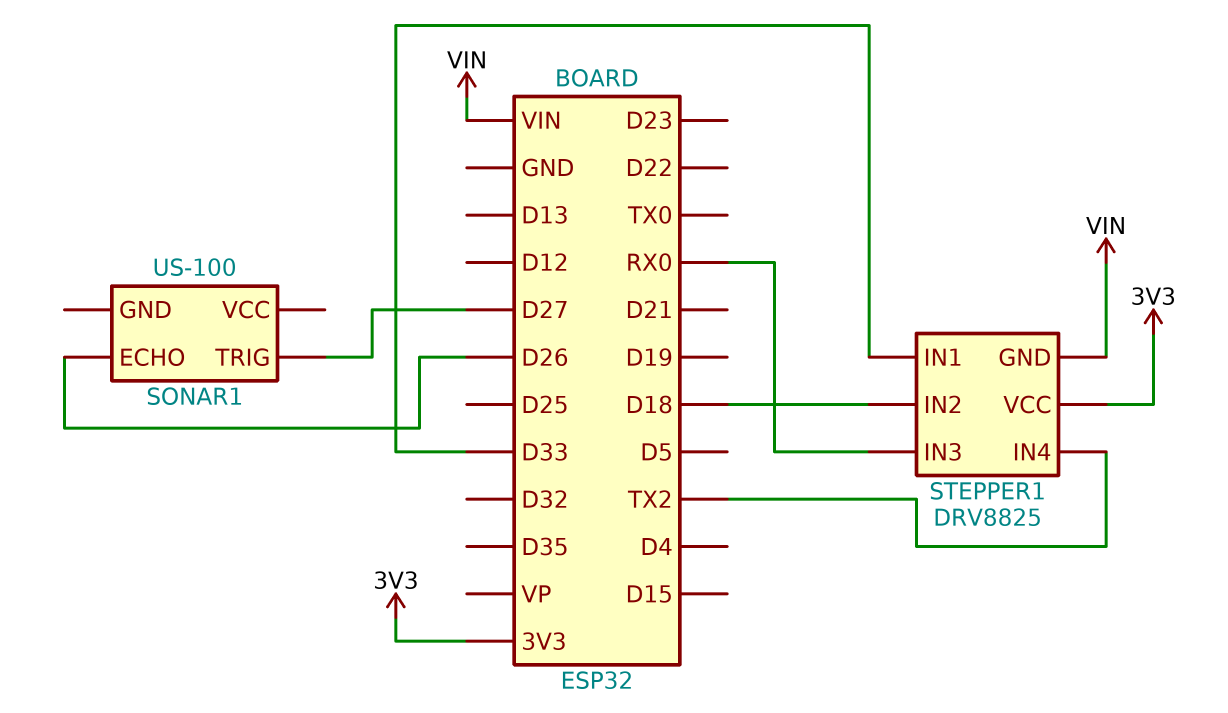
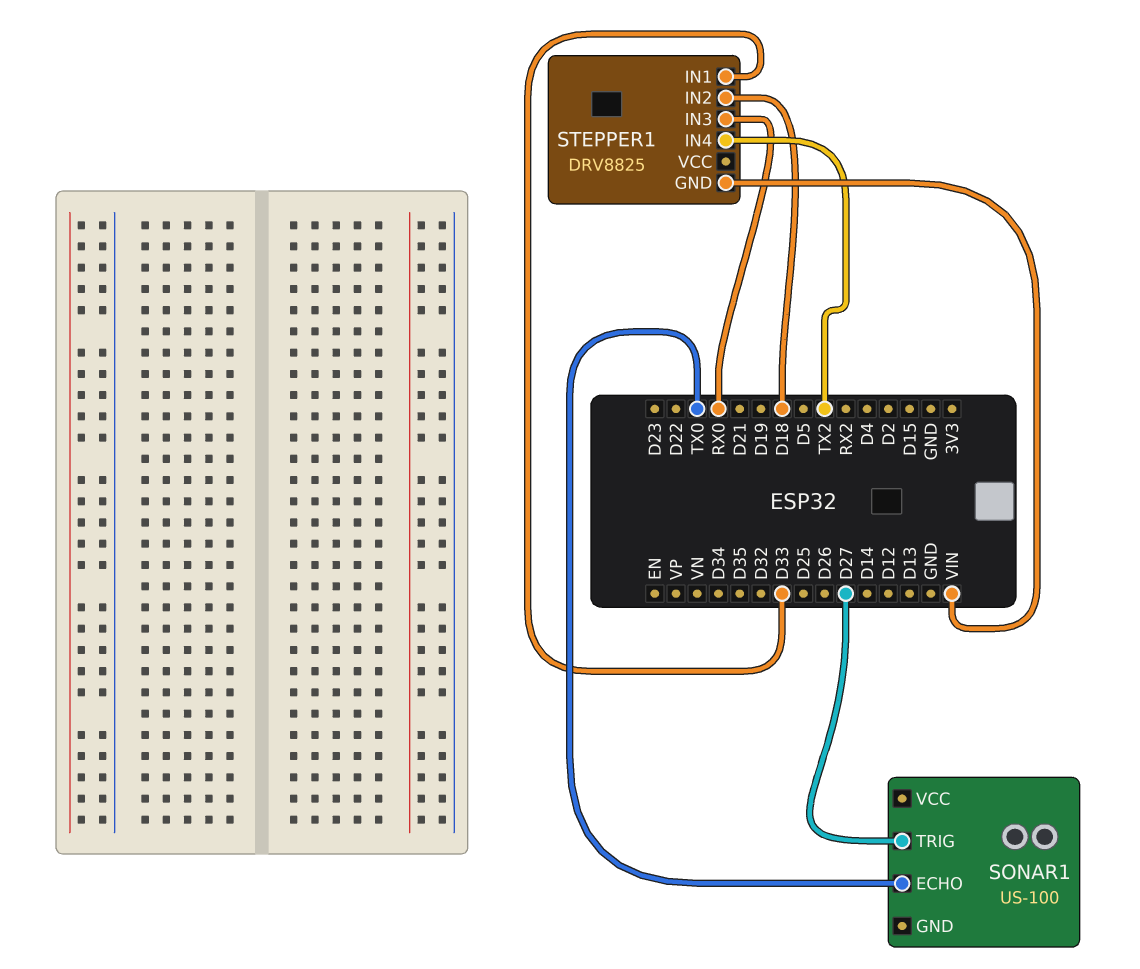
SONAR1 pin ECHO: D26 -> TX0
STEPPER1 pin VCC: 3V3 -> none

